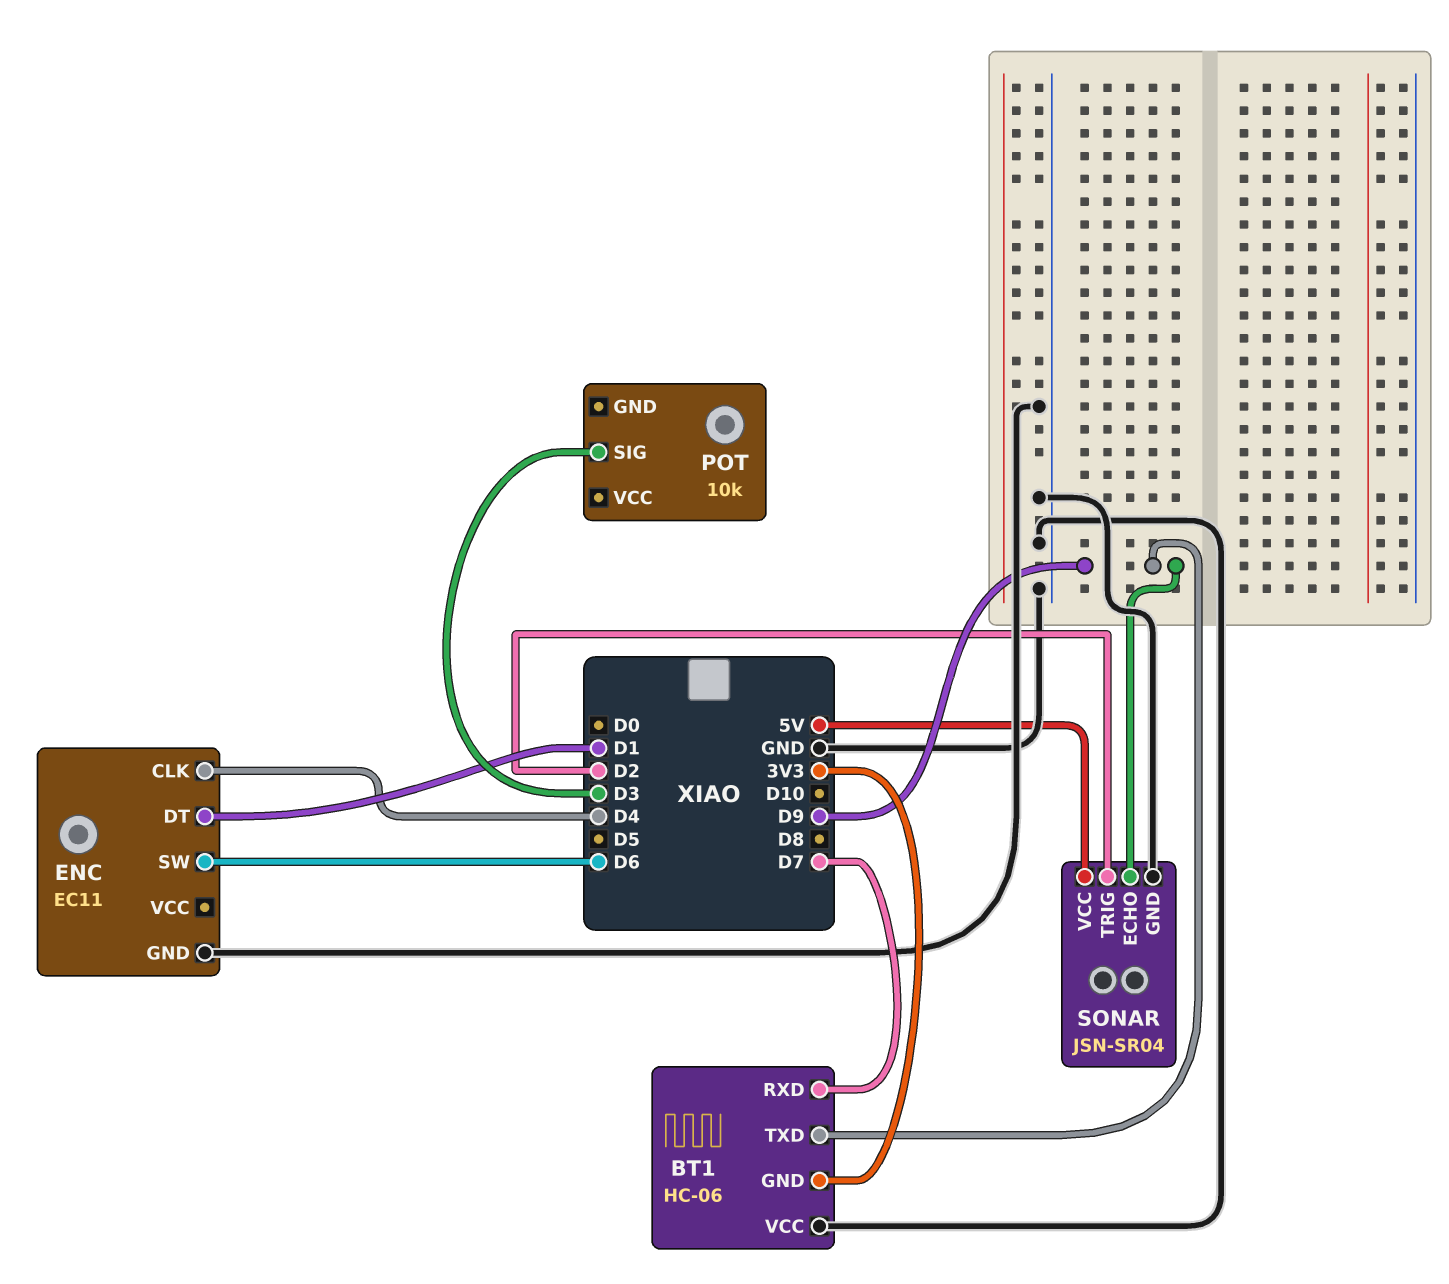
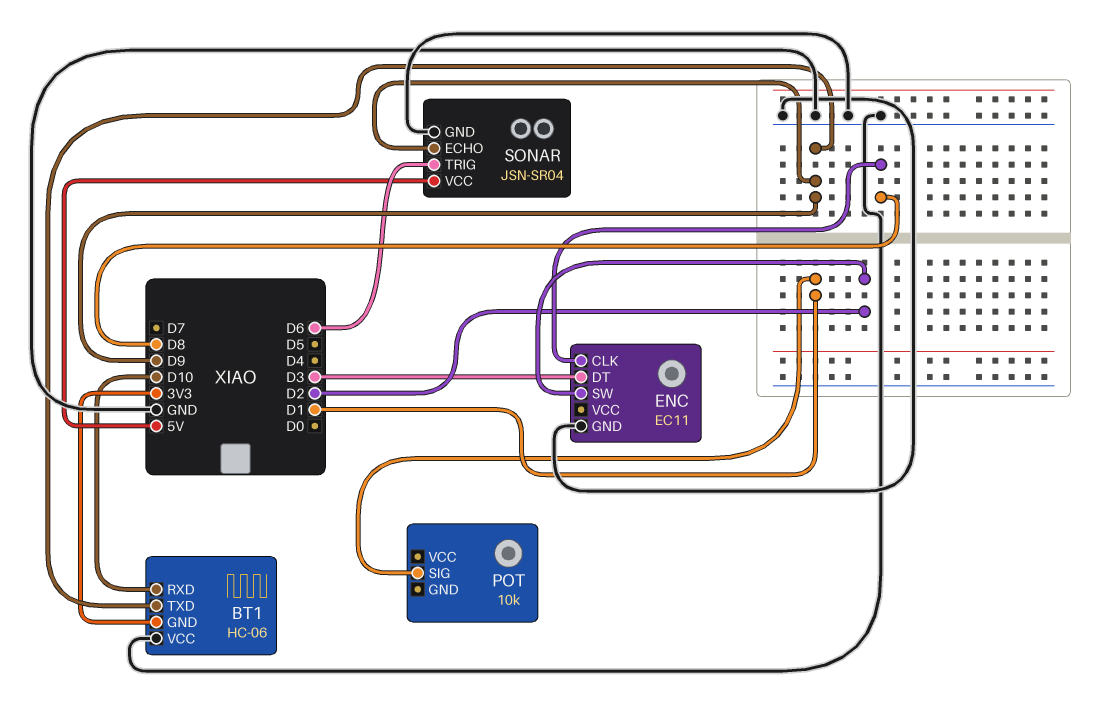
BT1 pin RXD: D7 -> D10
ENC pin CLK: D4 -> D8
ENC pin DT: D1 -> D3
ENC pin SW: D6 -> D2
POT pin SIG: D3 -> D1
SONAR pin TRIG: D2 -> D6

